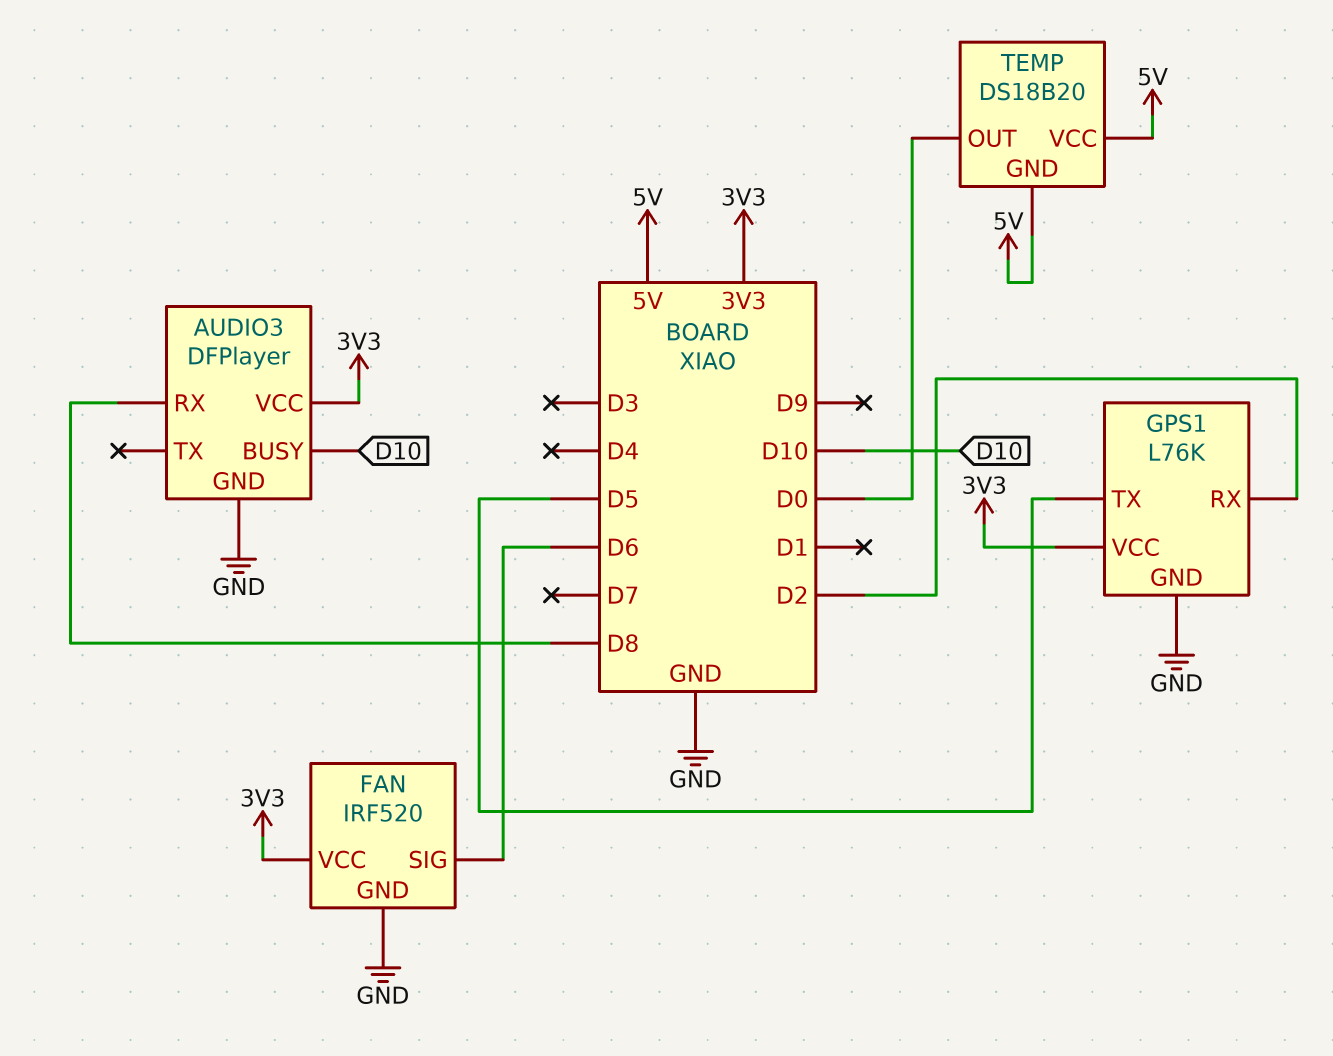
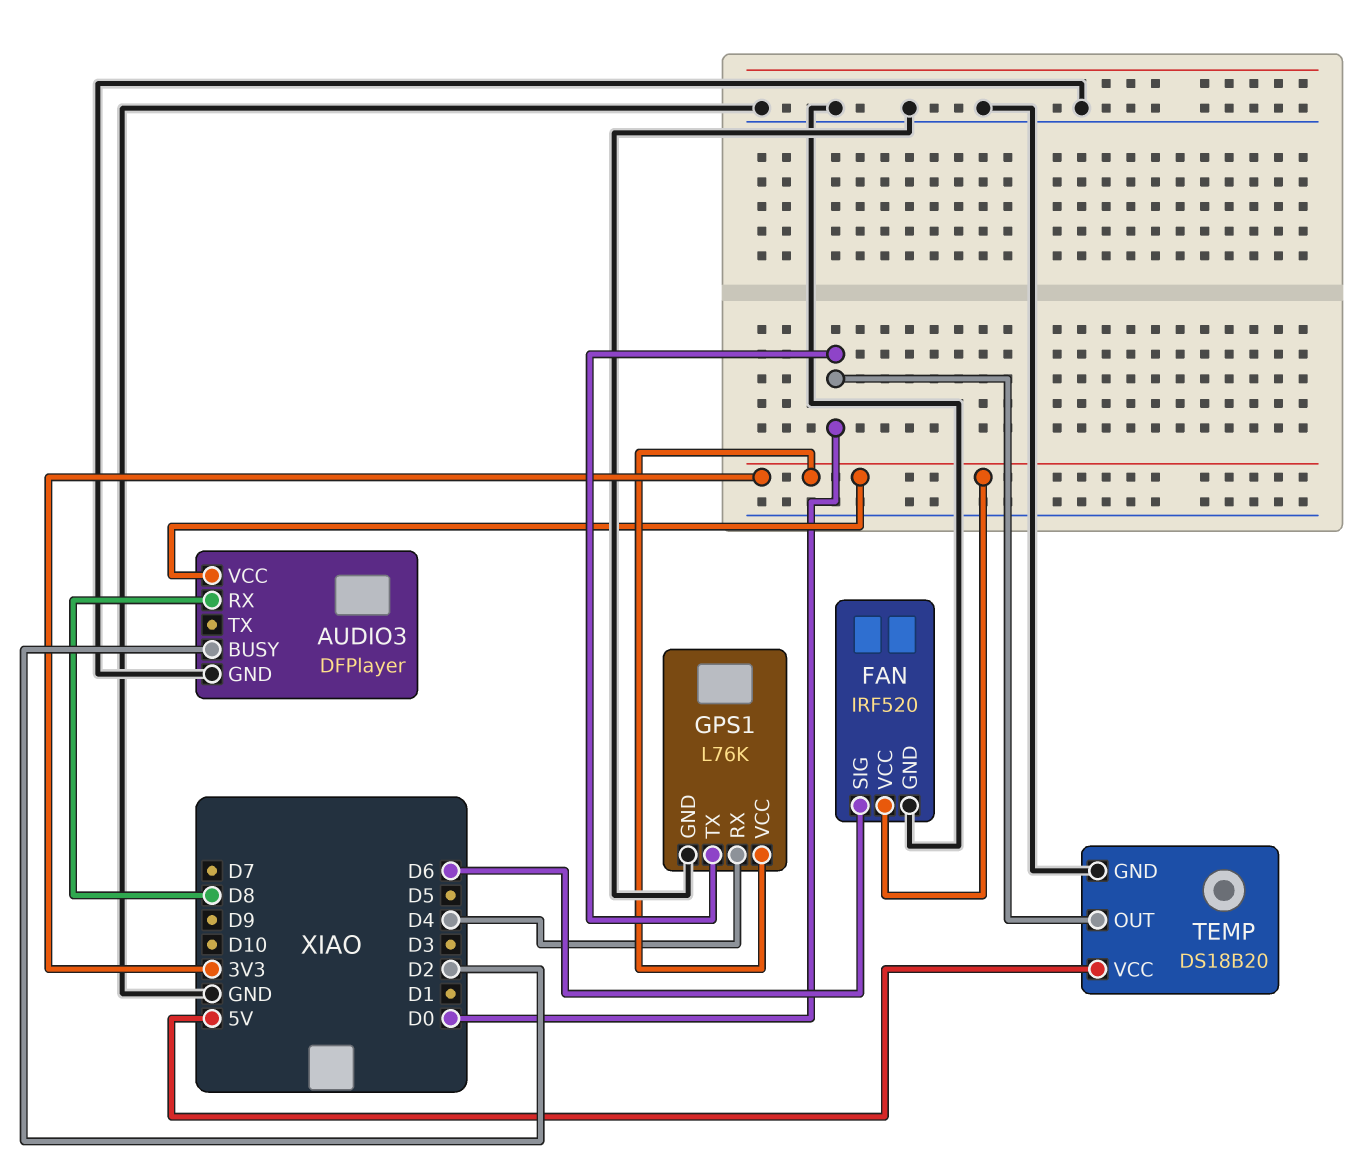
AUDIO3 pin BUSY: D10 -> D2
GPS1 pin RX: D2 -> D4
GPS1 pin TX: D5 -> D0
TEMP pin GND: 5V -> GND

